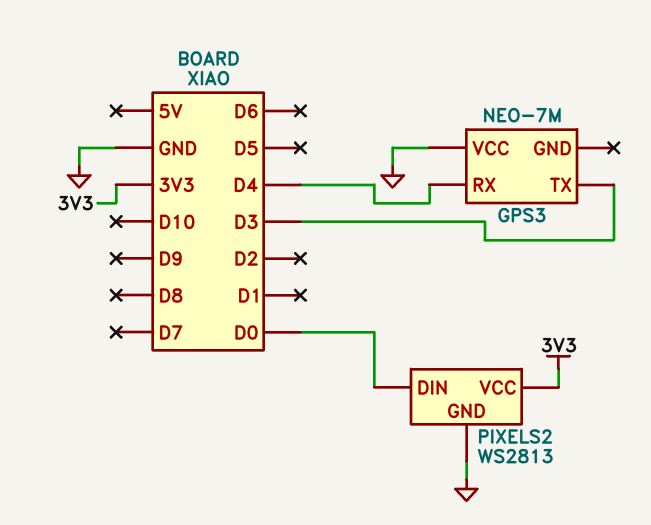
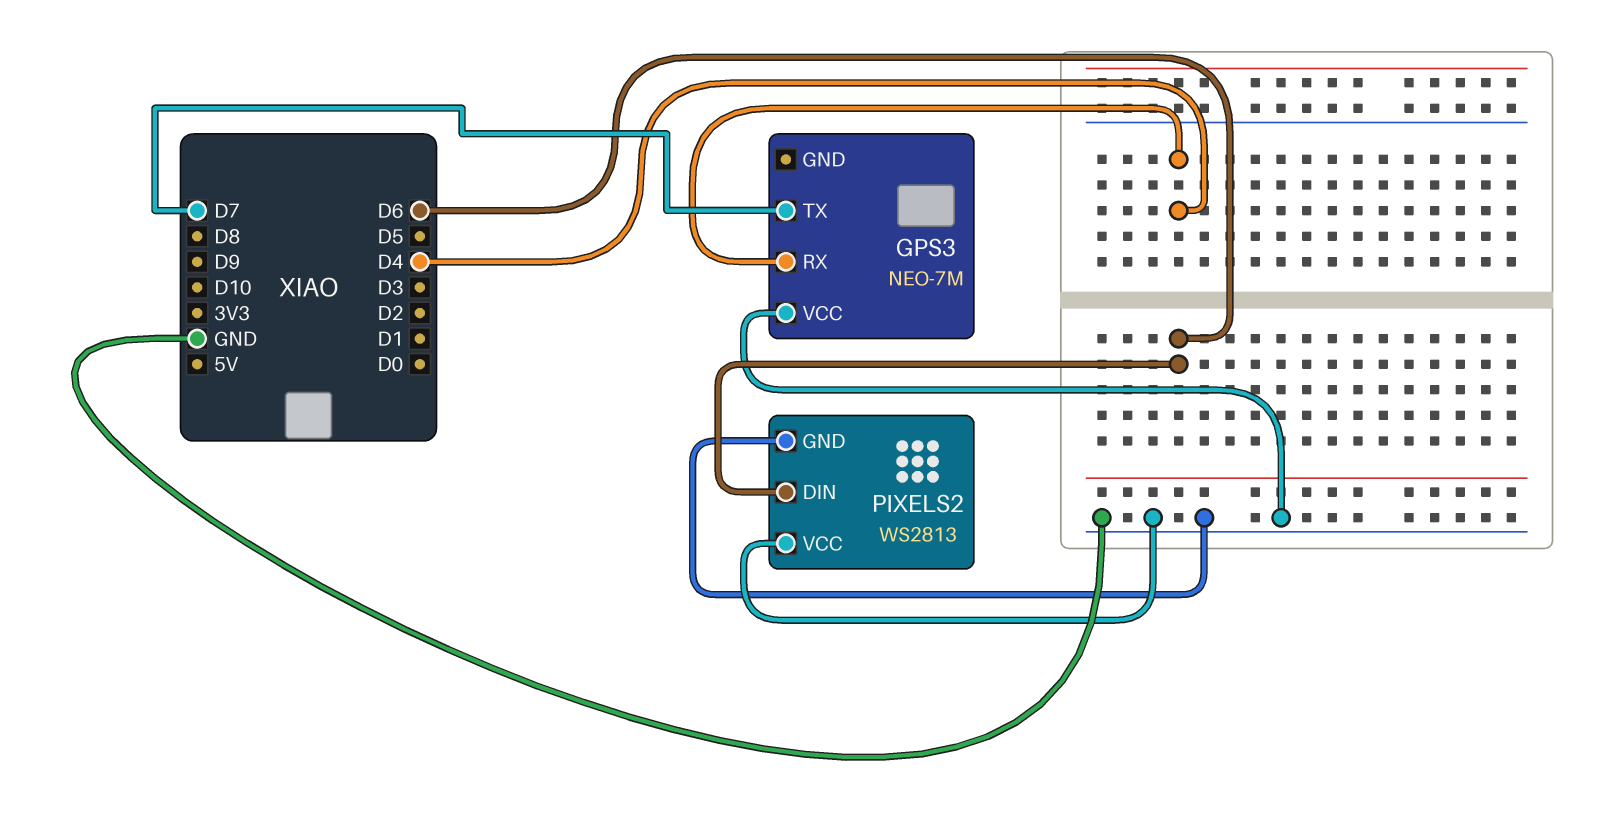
GPS3 pin TX: D3 -> D7
PIXELS2 pin DIN: D0 -> D6
PIXELS2 pin VCC: 3V3 -> GND

